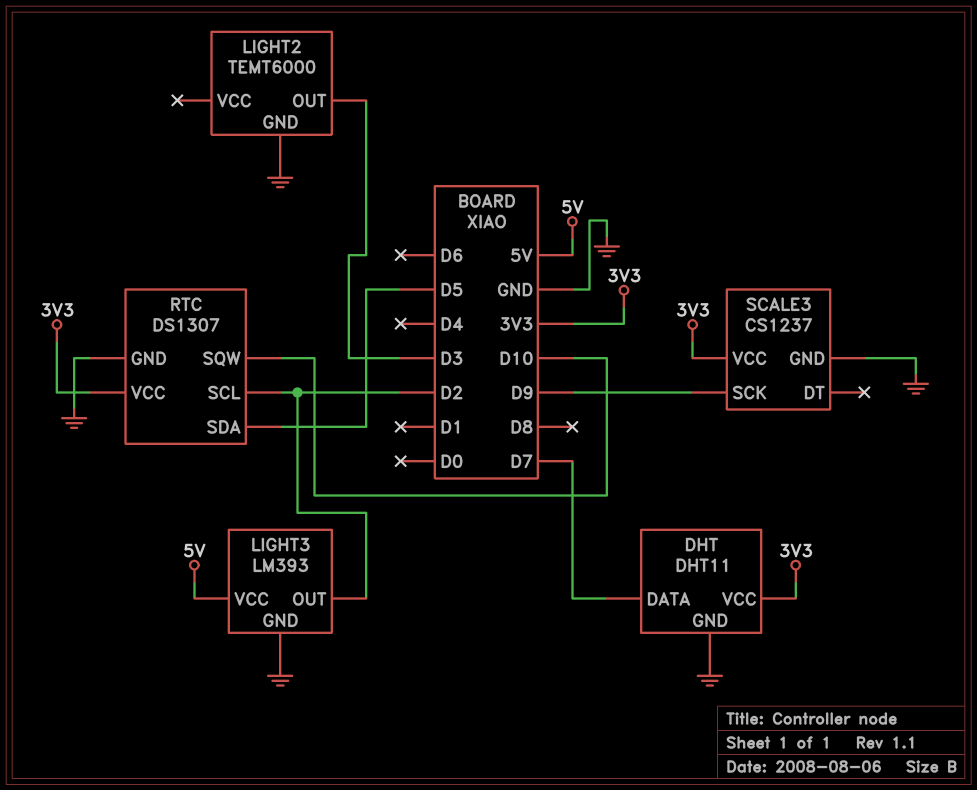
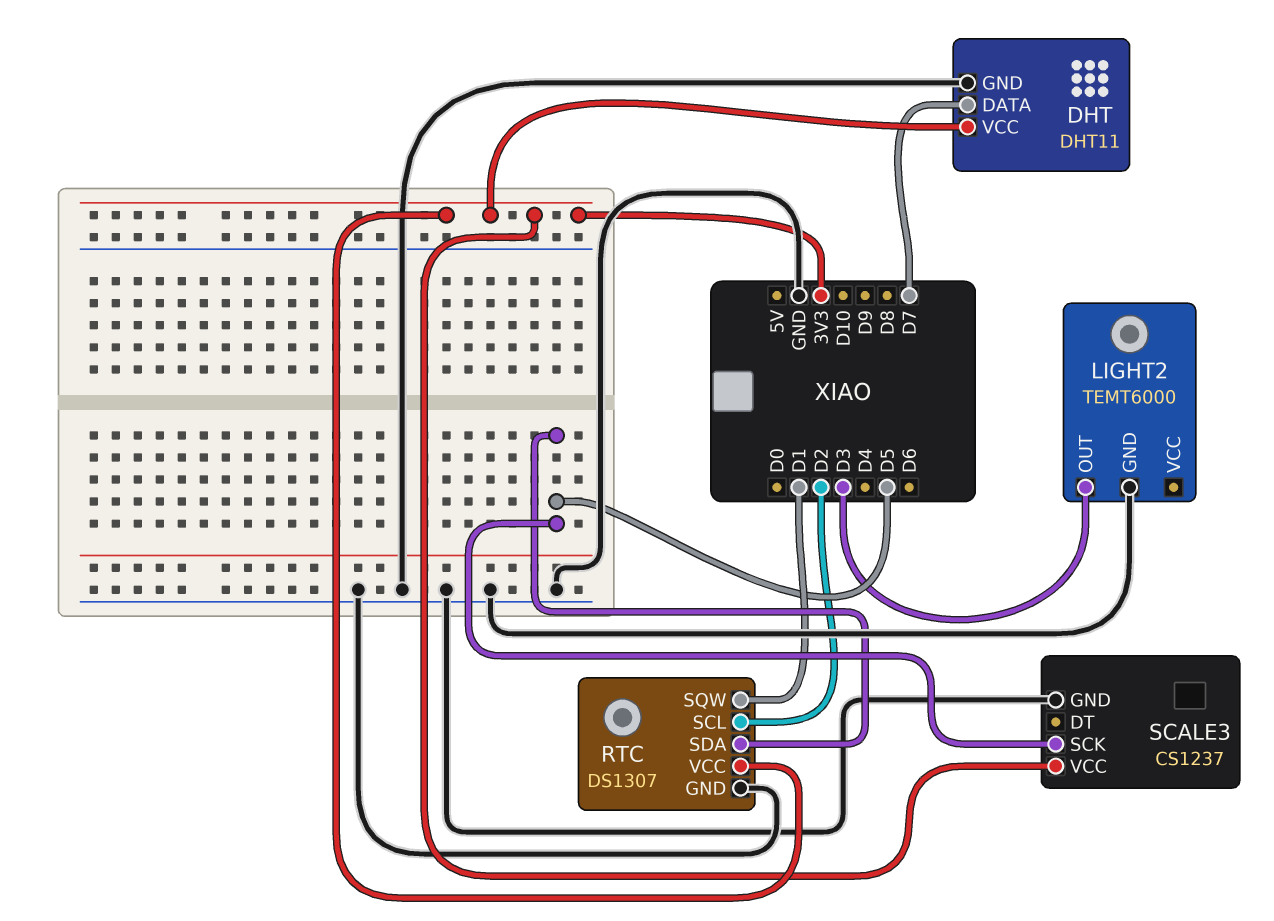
LIGHT3: LM393 -> none
LIGHT3 pin GND: GND -> none
LIGHT3 pin OUT: D2 -> none
LIGHT3 pin VCC: 5V -> none
RTC pin SQW: D10 -> D1
SCALE3 pin SCK: D9 -> D5

